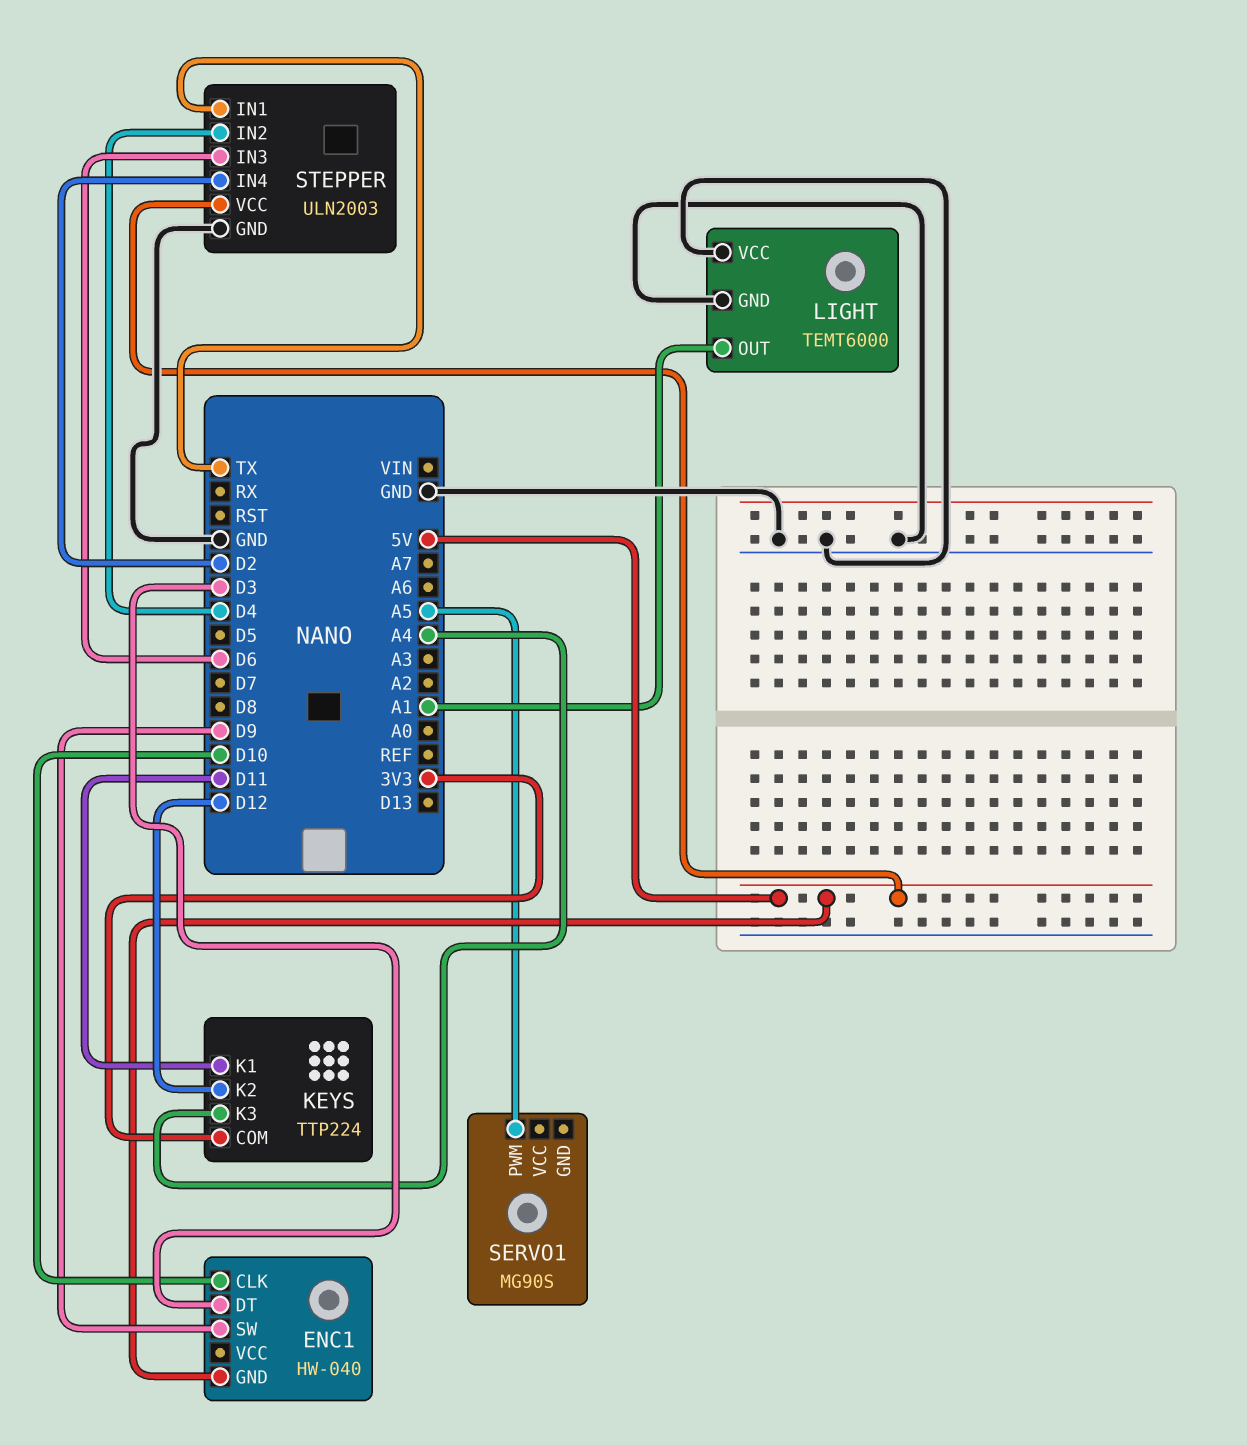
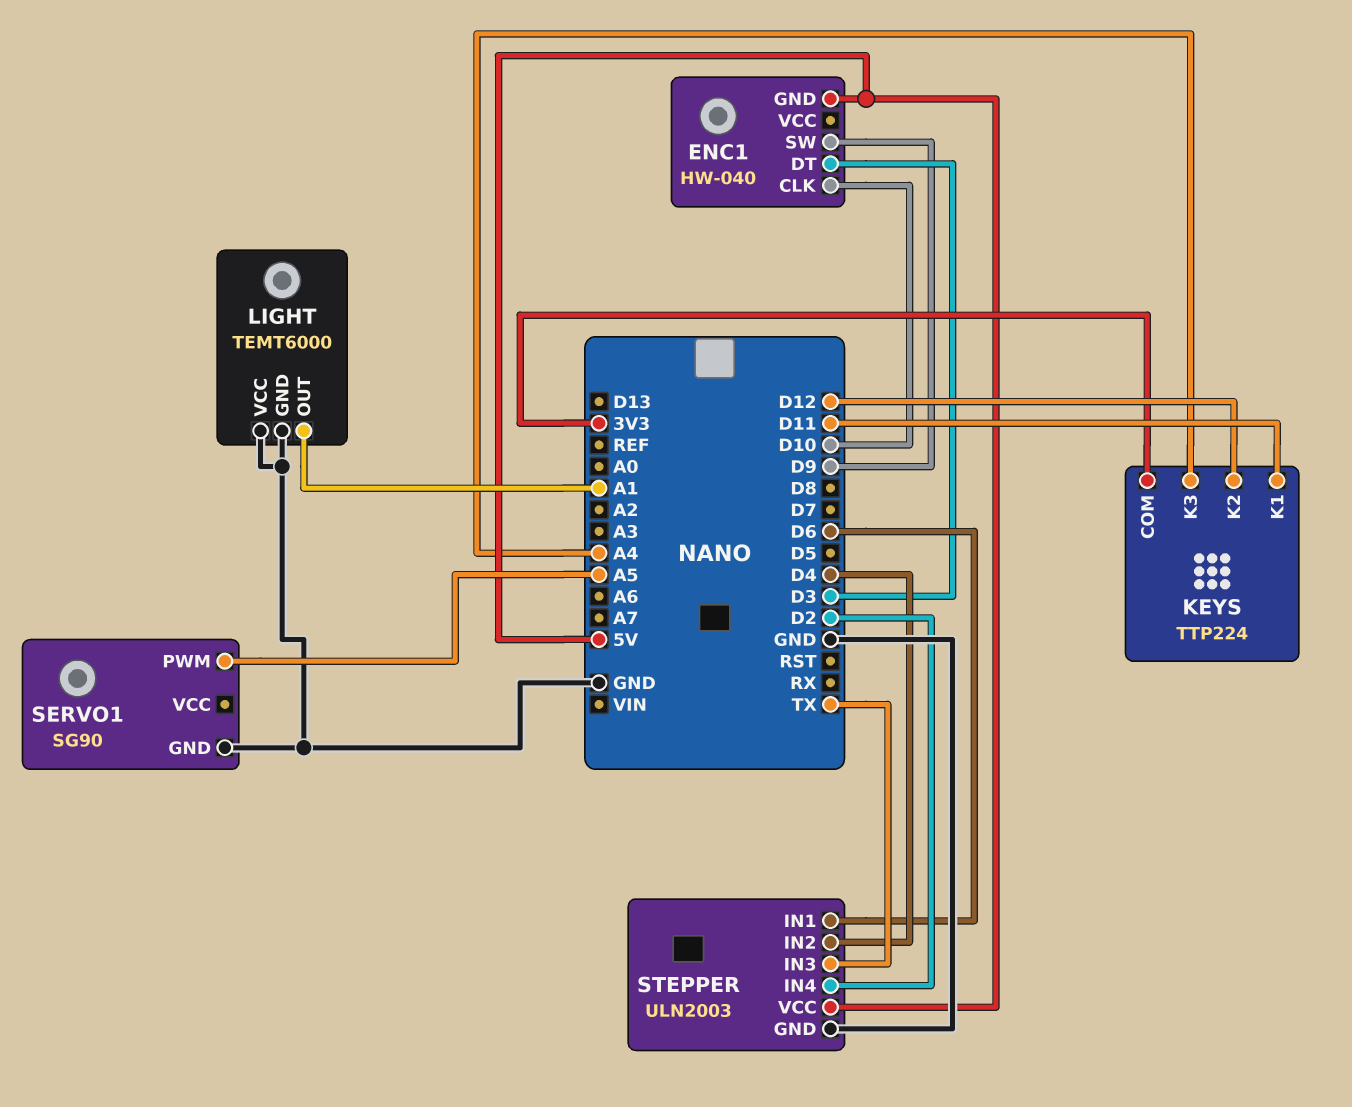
SERVO1: MG90S -> SG90
SERVO1 pin GND: none -> GND
STEPPER pin IN1: TX -> D6
STEPPER pin IN3: D6 -> TX

